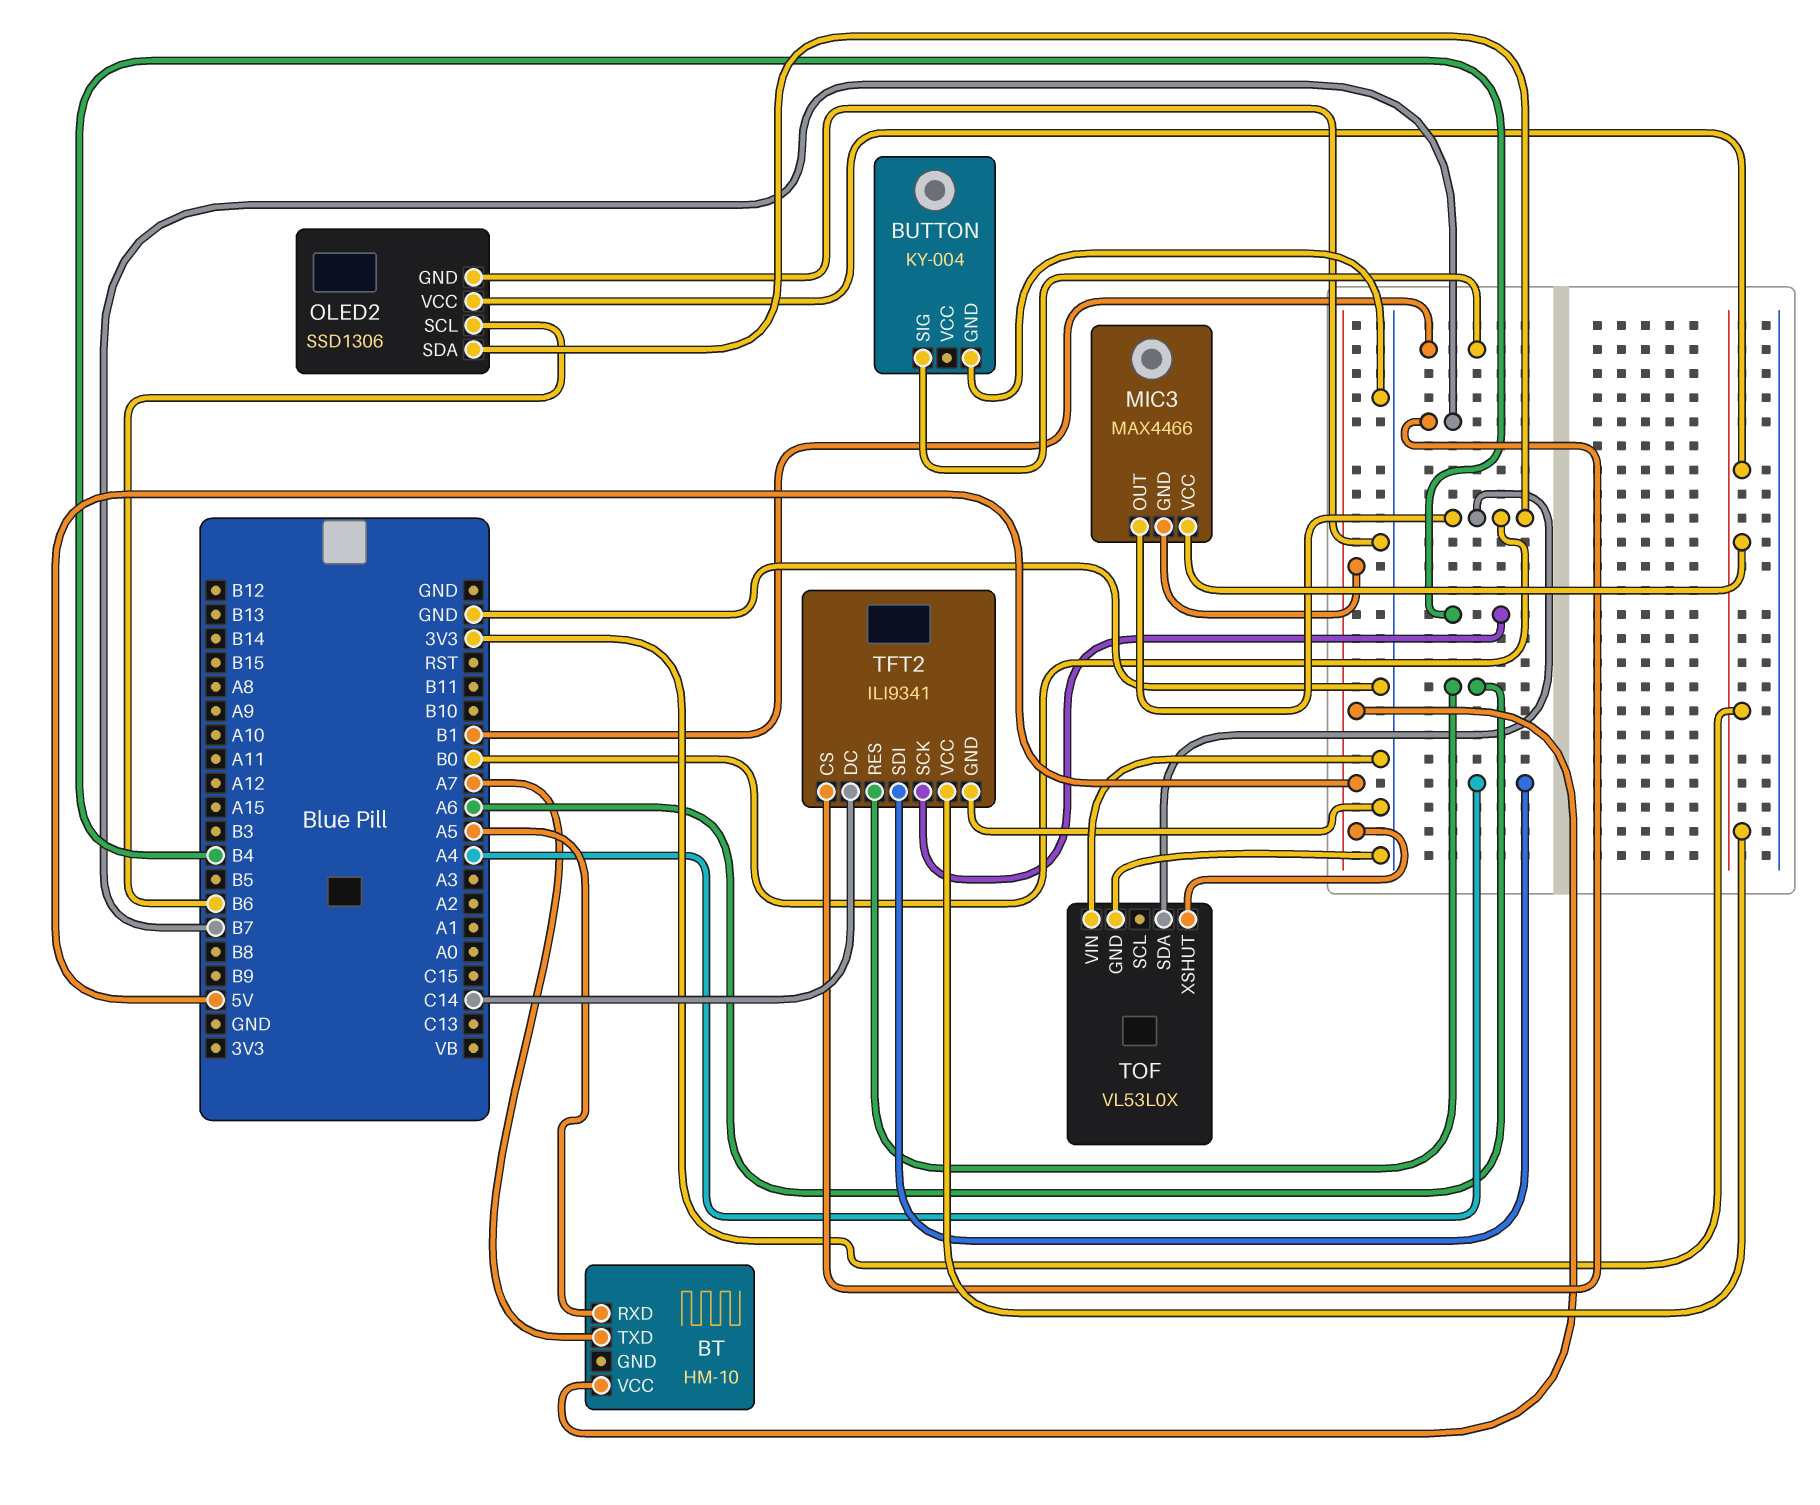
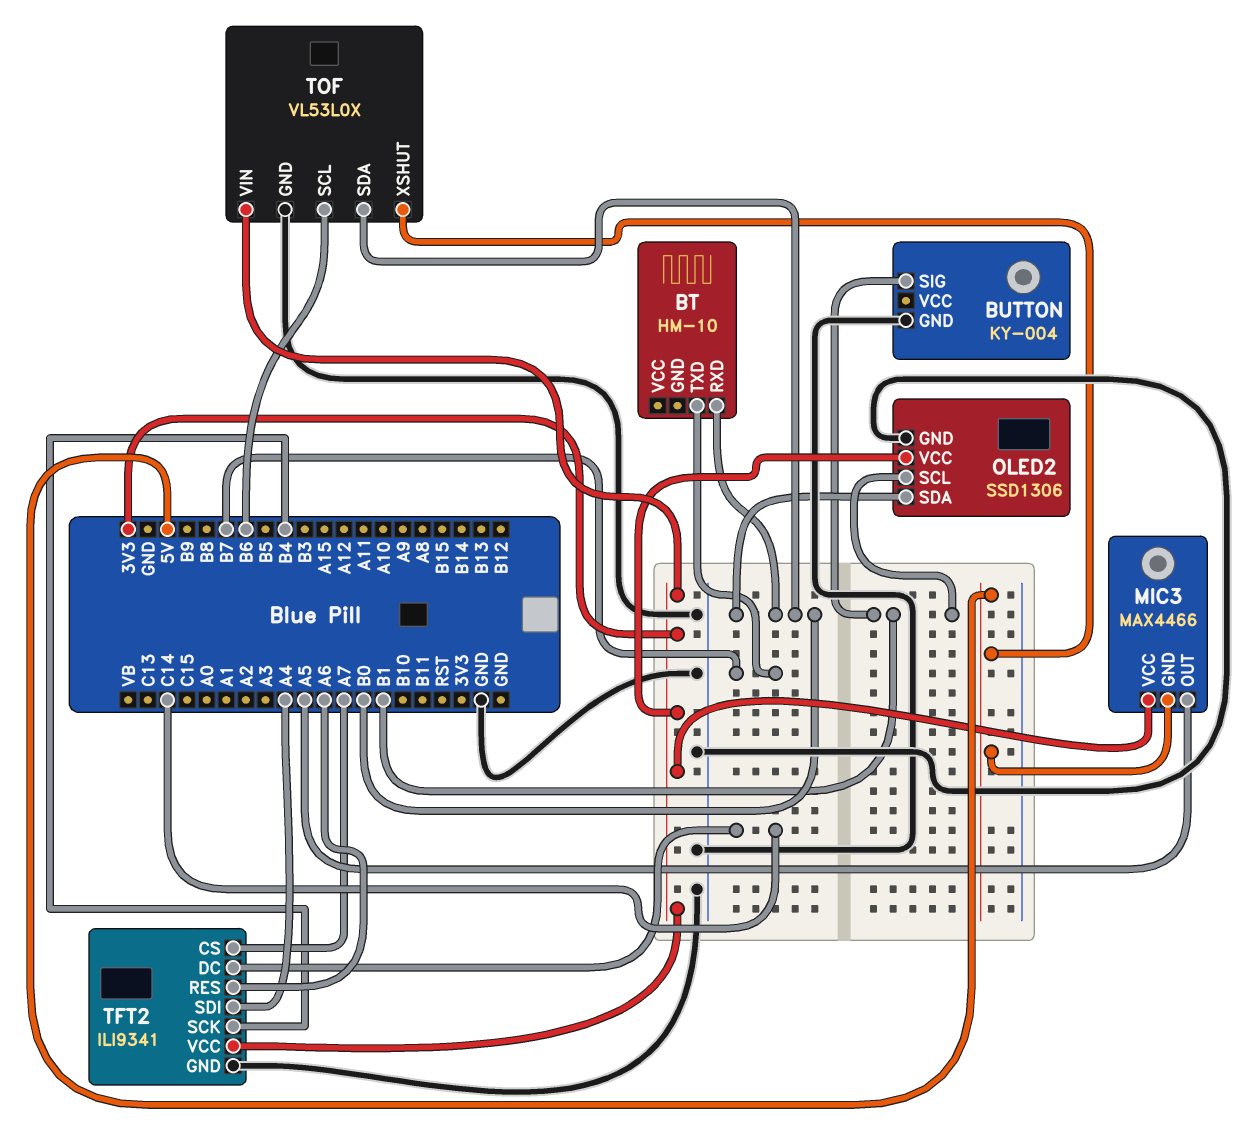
BT pin RXD: A5 -> B0
BT pin TXD: A7 -> B7
BT pin VCC: 5V -> none
MIC3 pin OUT: B0 -> A5
OLED2 pin SCL: B6 -> B1
TFT2 pin CS: B7 -> A7
TOF pin SCL: none -> B6
TOF pin VIN: GND -> 3V3

